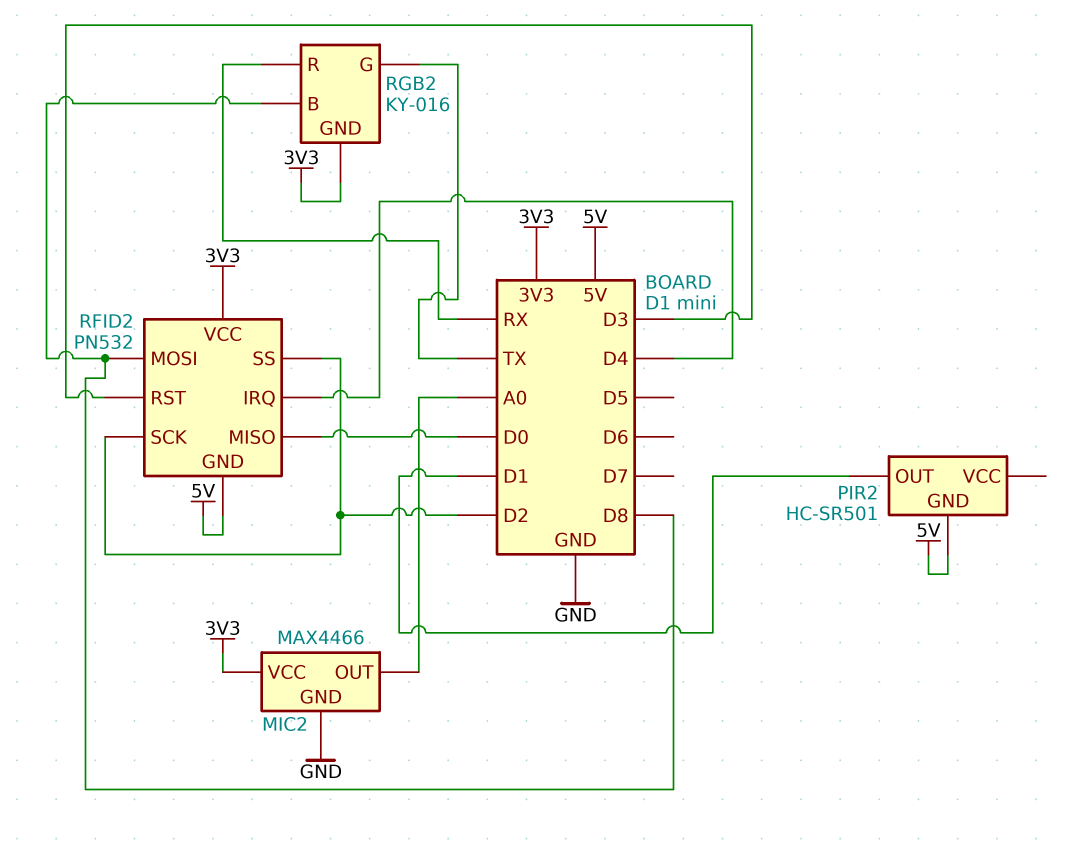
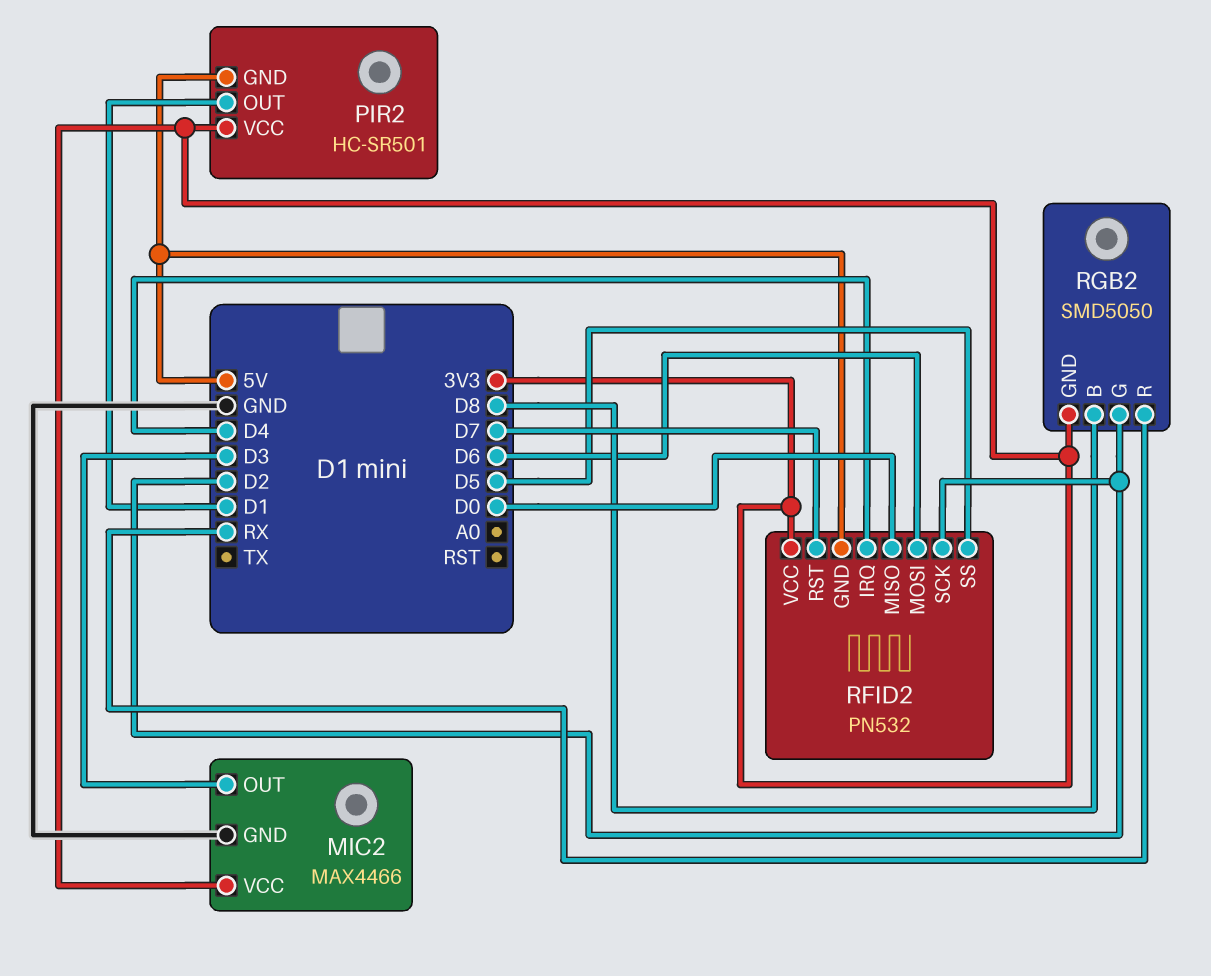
MIC2 pin OUT: A0 -> D3
PIR2 pin VCC: none -> 3V3
RFID2 pin MOSI: D8 -> D6
RFID2 pin RST: D3 -> D7
RFID2 pin SS: D2 -> D5
RGB2: KY-016 -> SMD5050
RGB2 pin G: TX -> D2

